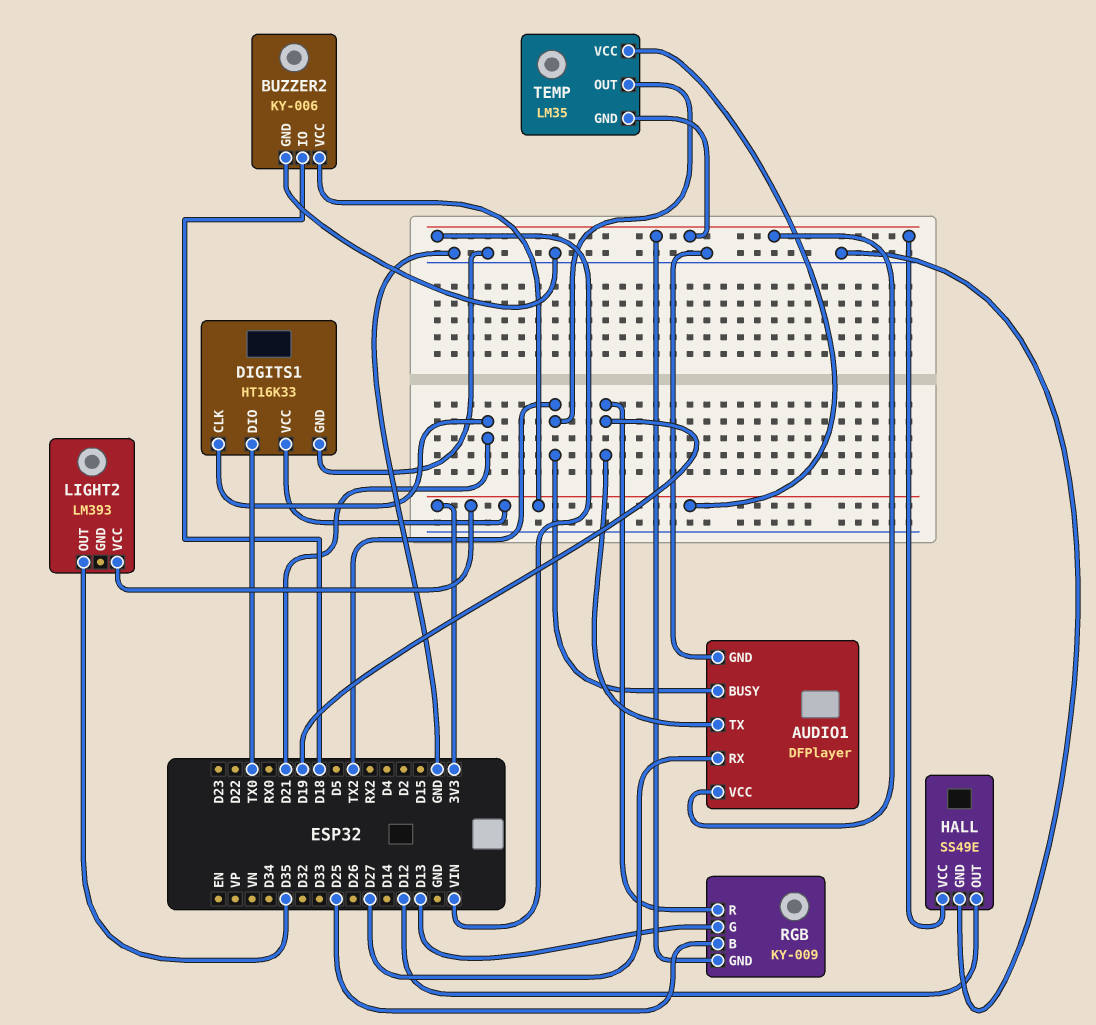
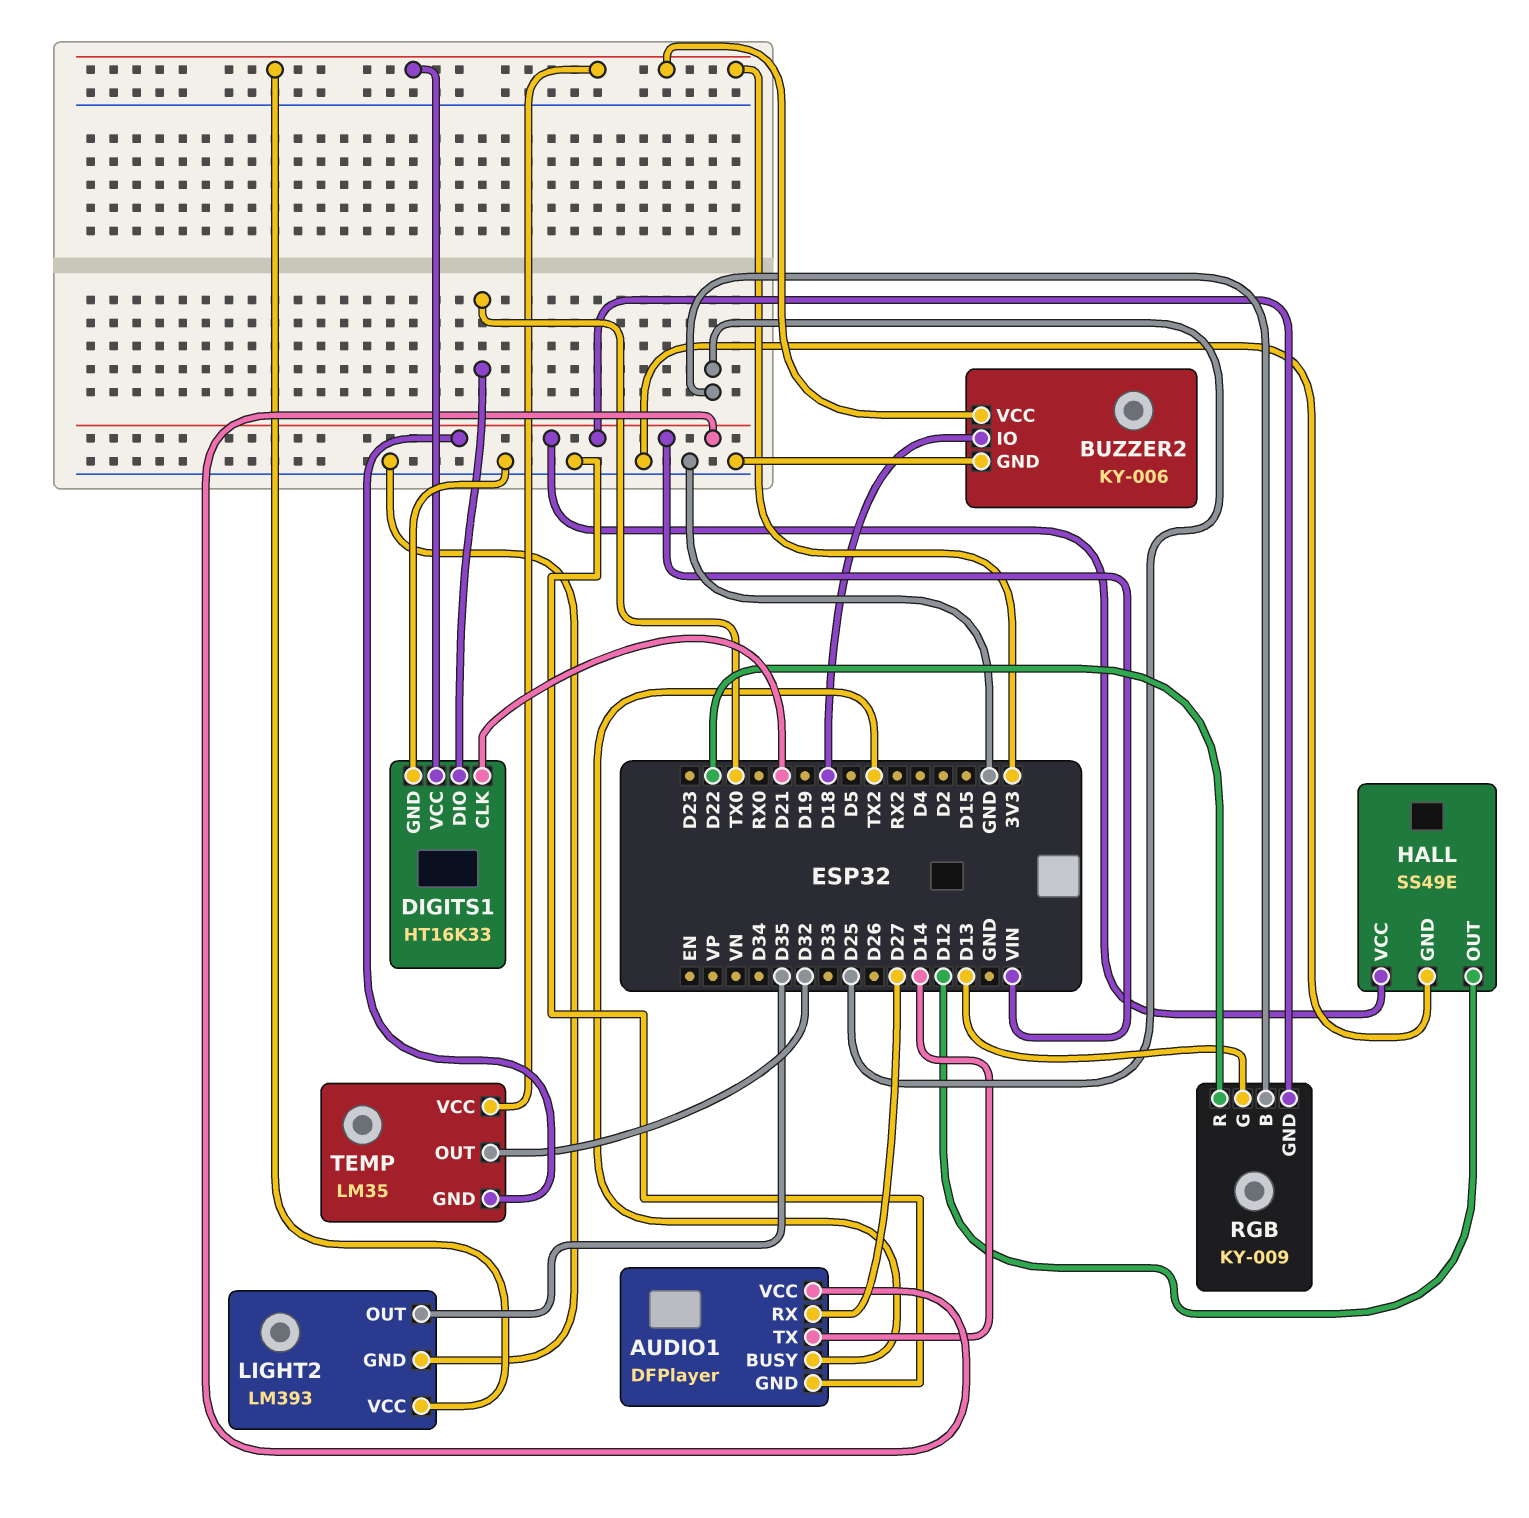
AUDIO1 pin TX: D19 -> D14
LIGHT2 pin GND: none -> GND
RGB pin R: D19 -> D22
TEMP pin OUT: TX2 -> D32

